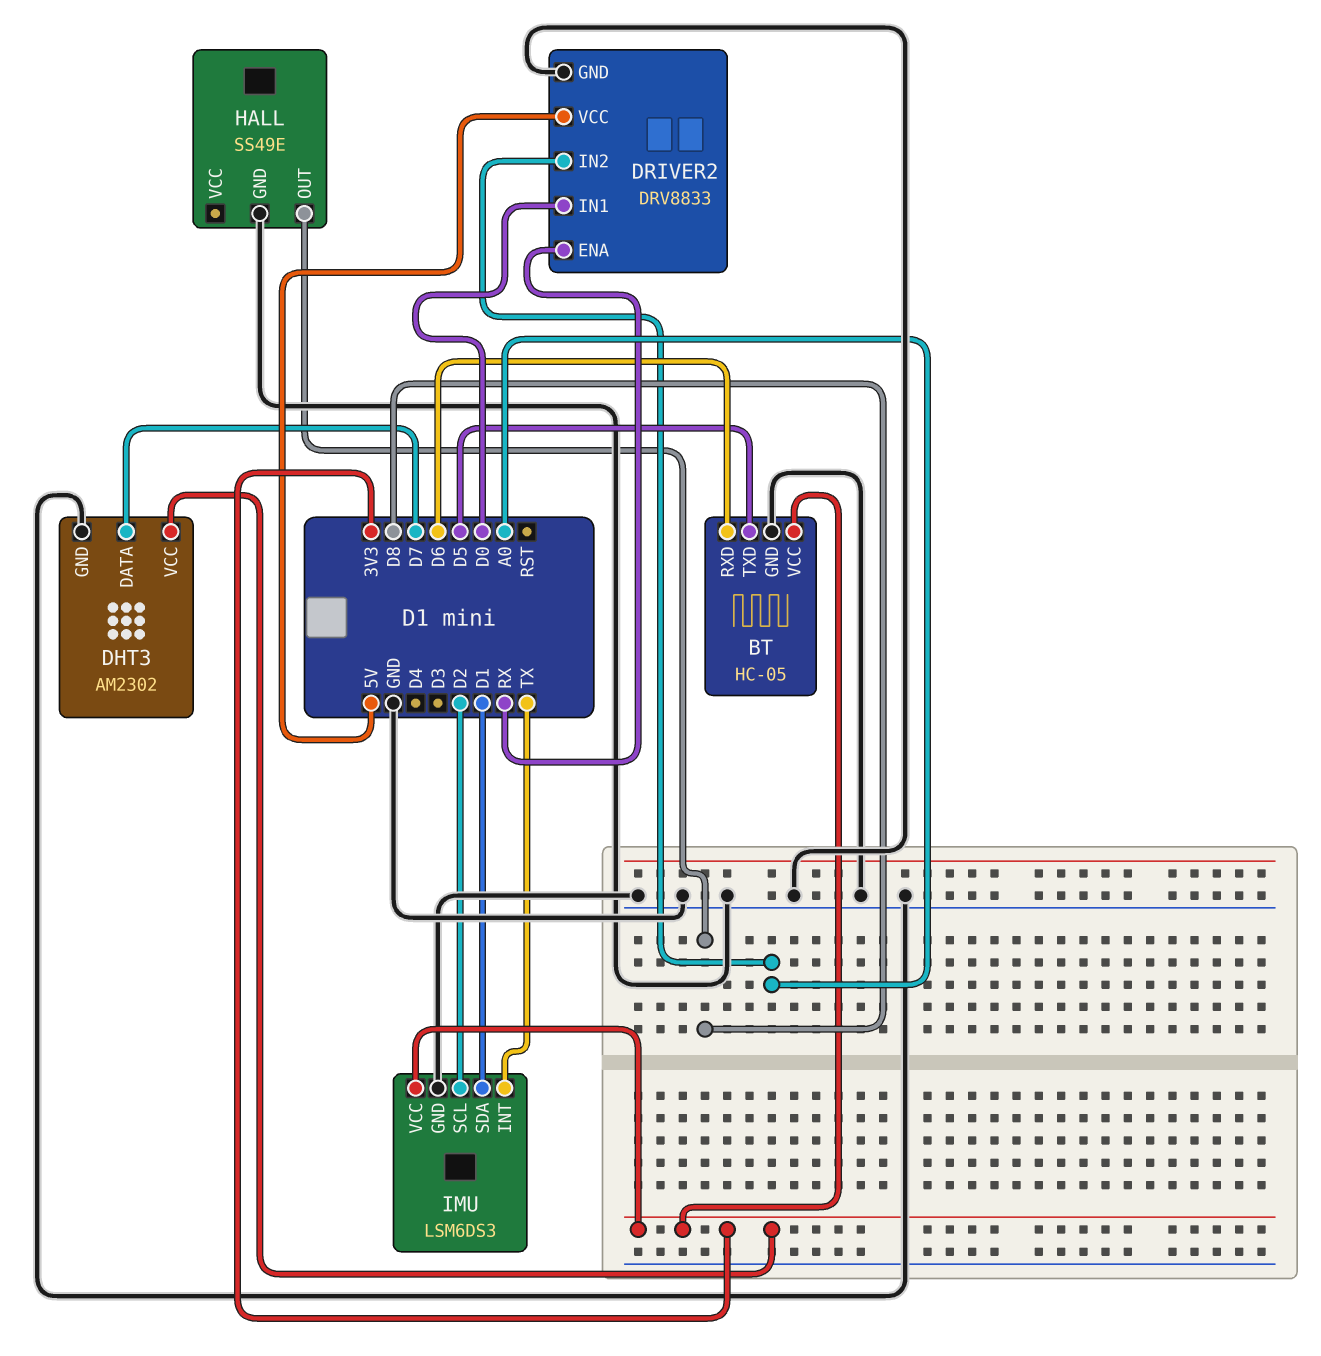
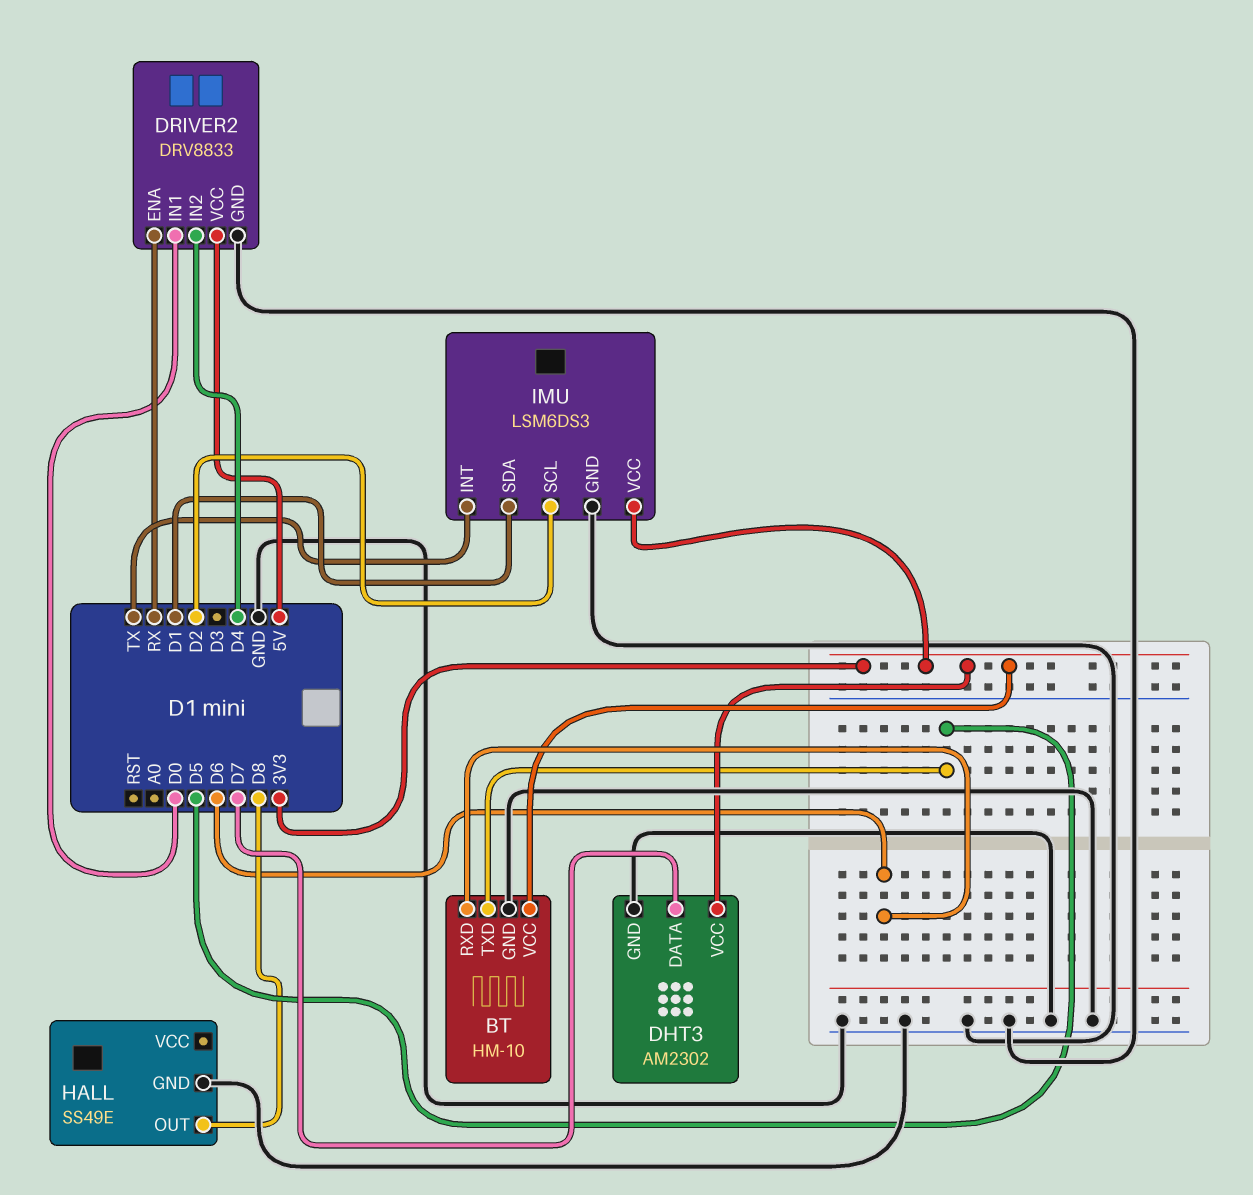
BT: HC-05 -> HM-10
DRIVER2 pin IN2: A0 -> D4

